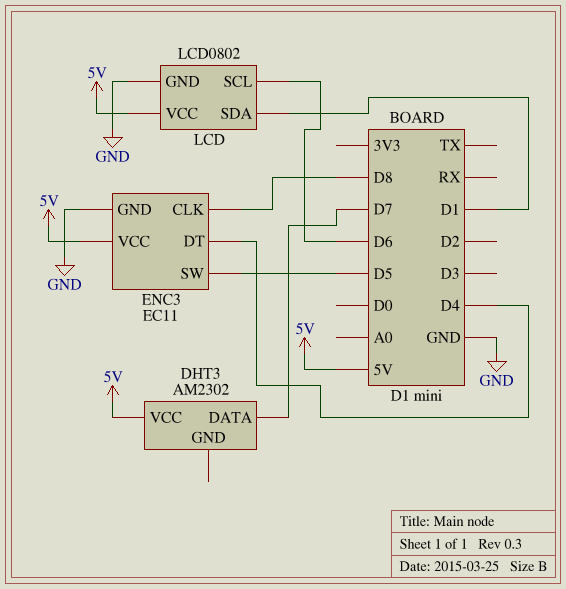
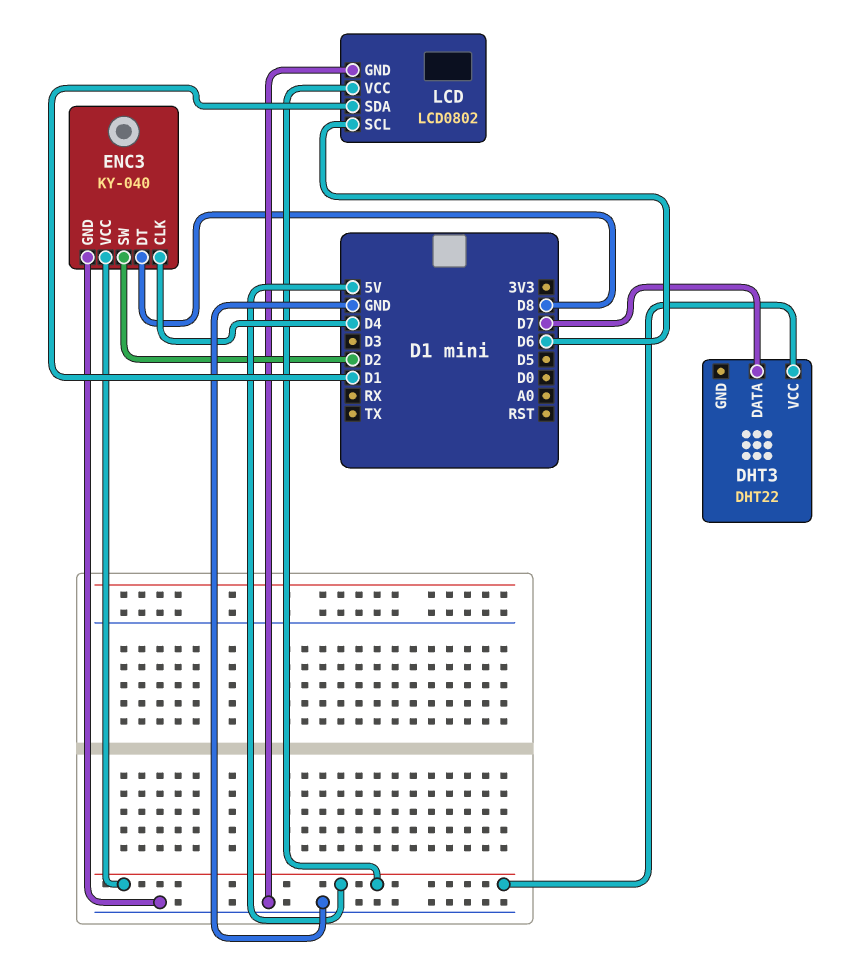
DHT3: AM2302 -> DHT22
ENC3: EC11 -> KY-040
ENC3 pin CLK: D8 -> D4
ENC3 pin DT: D4 -> D8
ENC3 pin SW: D5 -> D2

